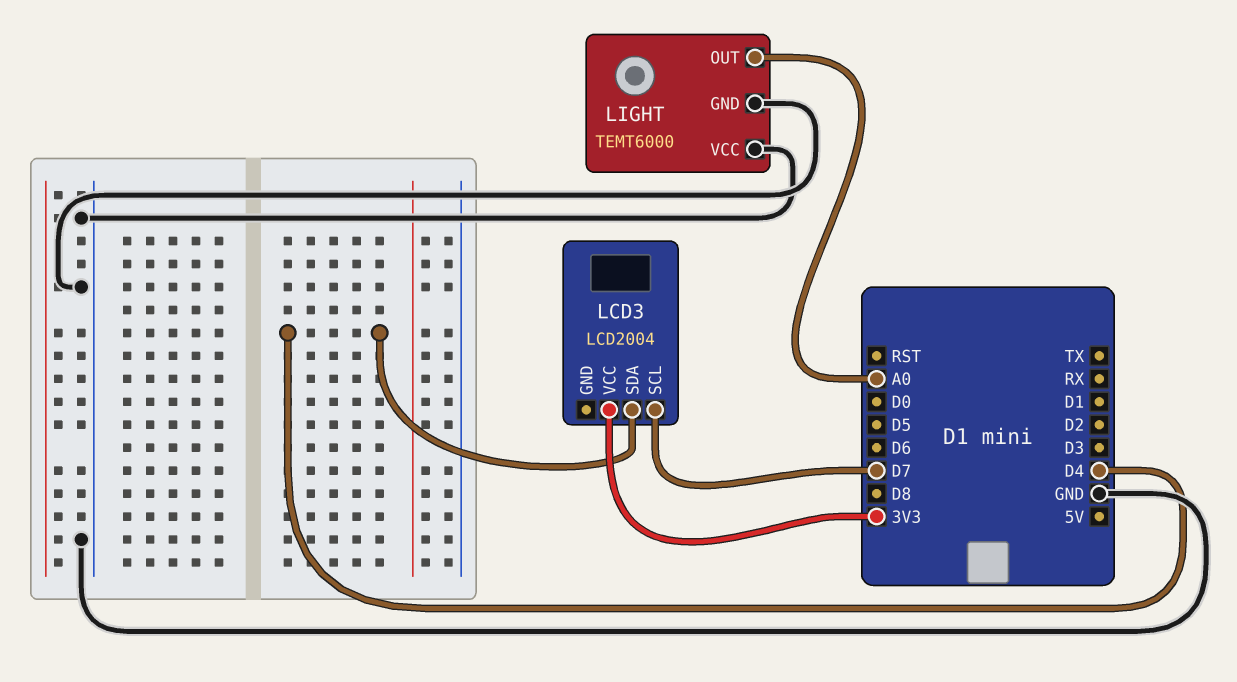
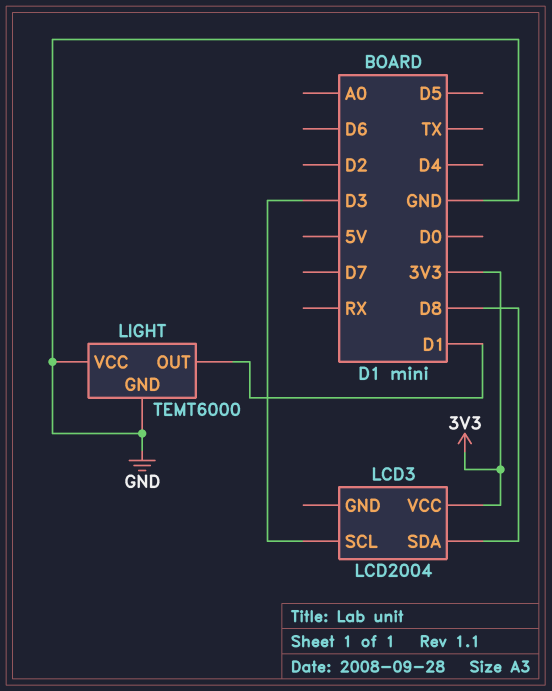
LCD3 pin SCL: D7 -> D3
LCD3 pin SDA: D4 -> D8
LIGHT pin OUT: A0 -> D1

